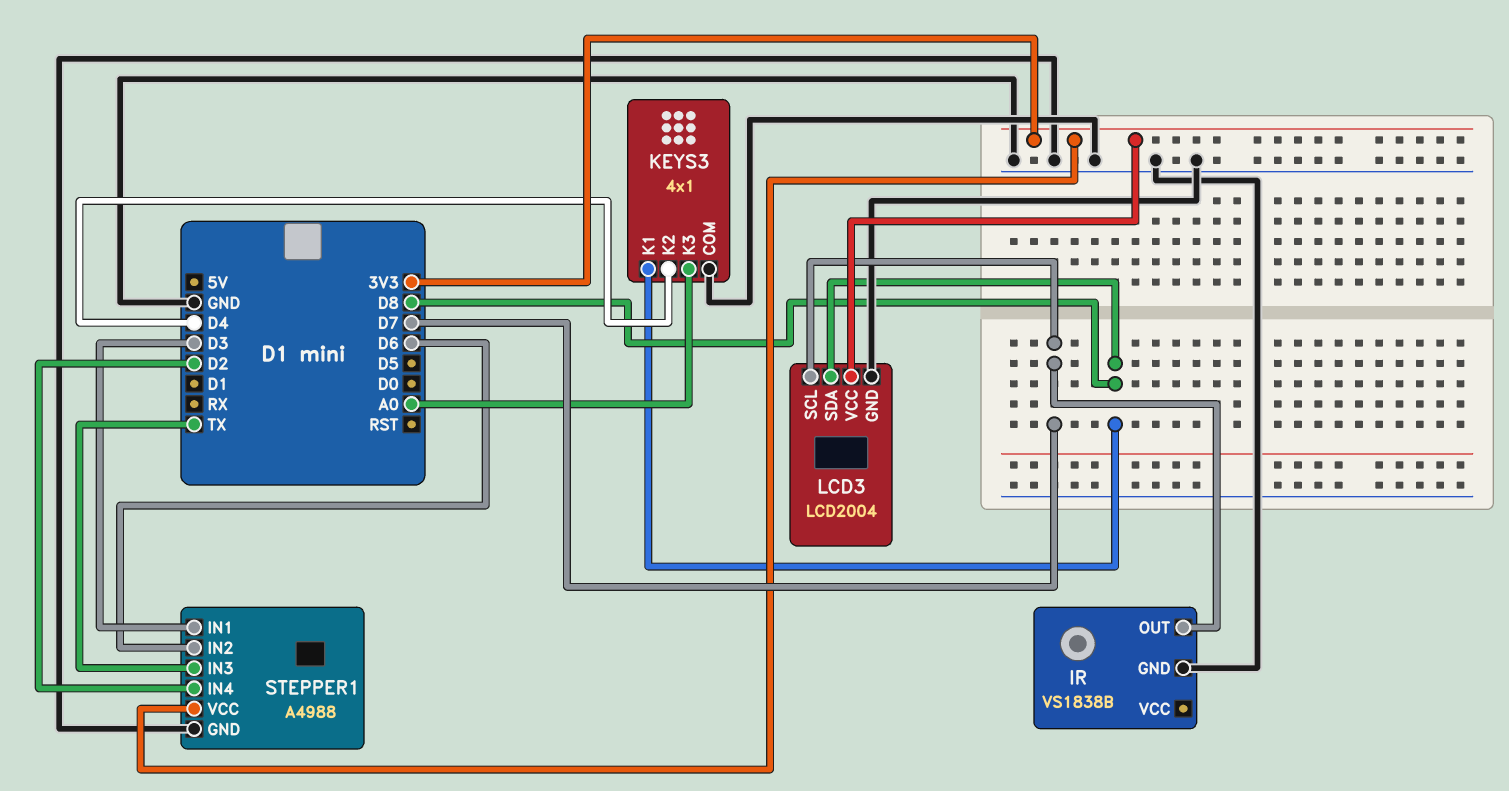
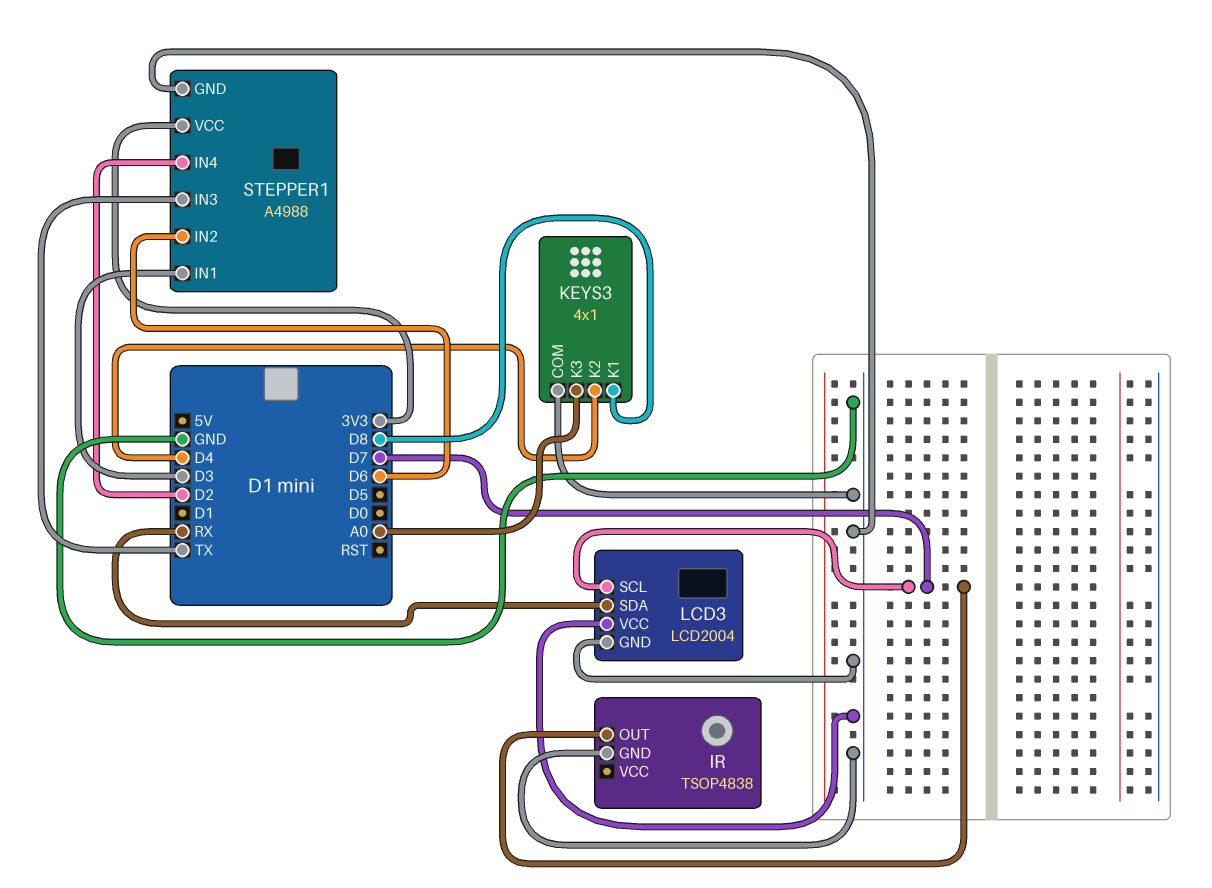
IR: VS1838B -> TSOP4838
LCD3 pin SDA: D8 -> RX
LCD3 pin VCC: 3V3 -> GND

